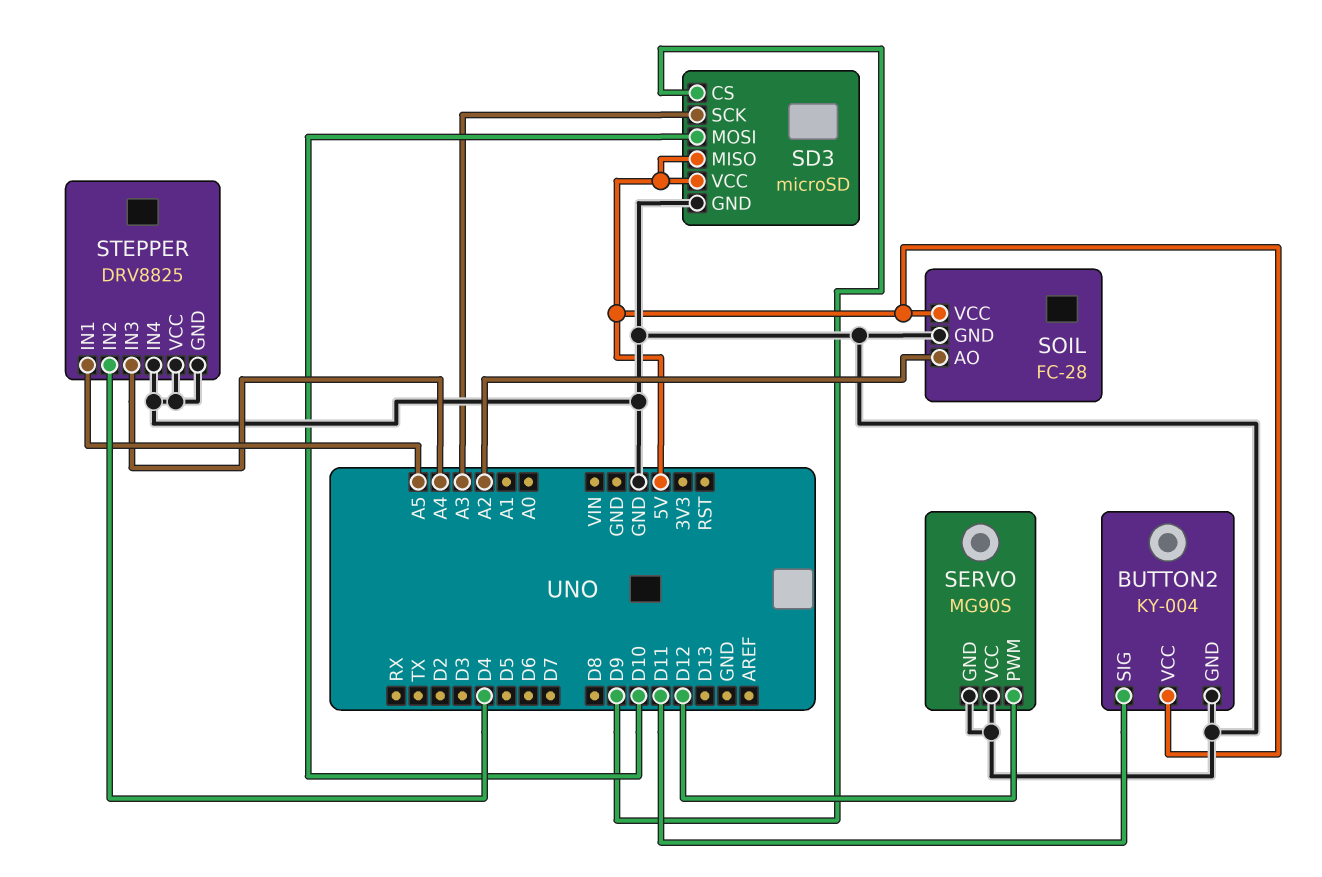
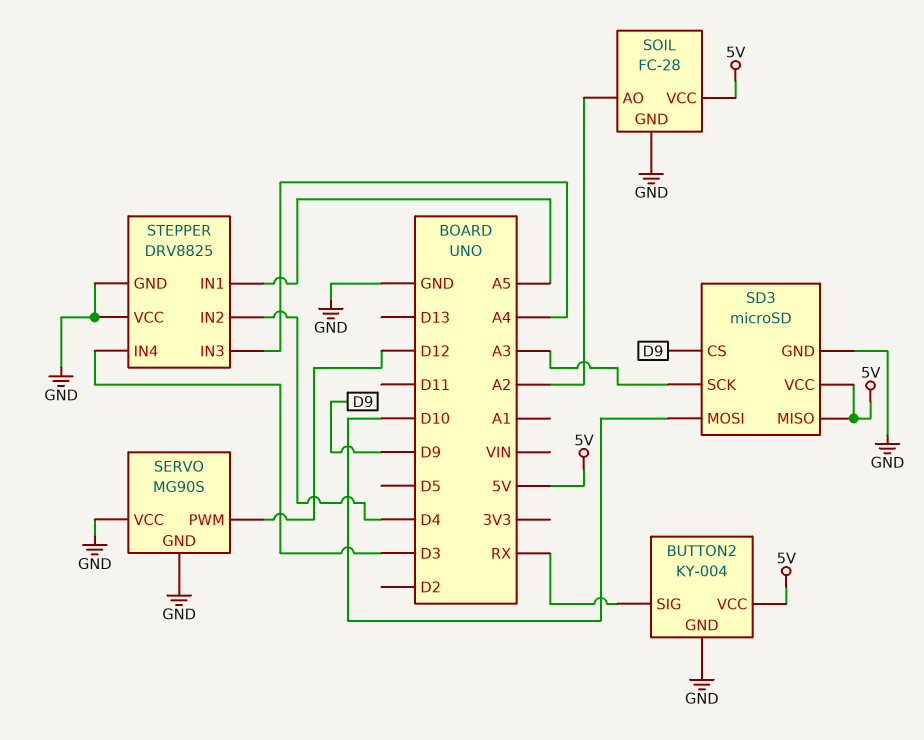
BUTTON2 pin SIG: D11 -> RX
STEPPER pin IN4: GND -> D3

